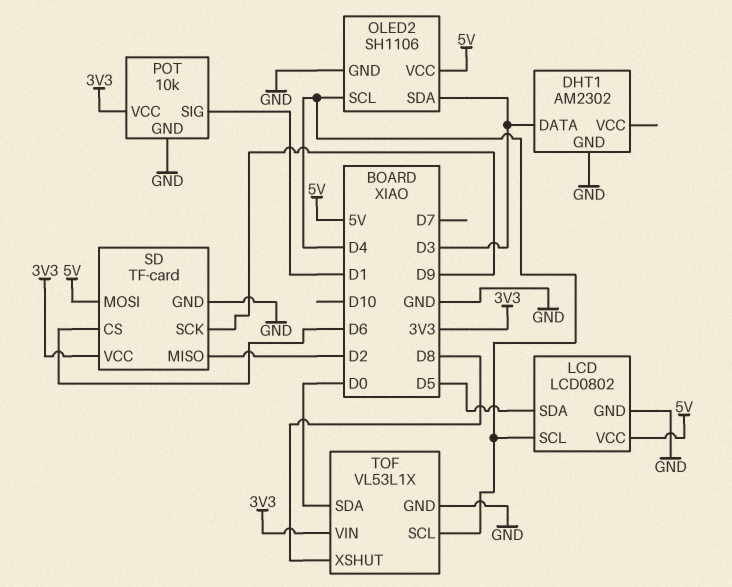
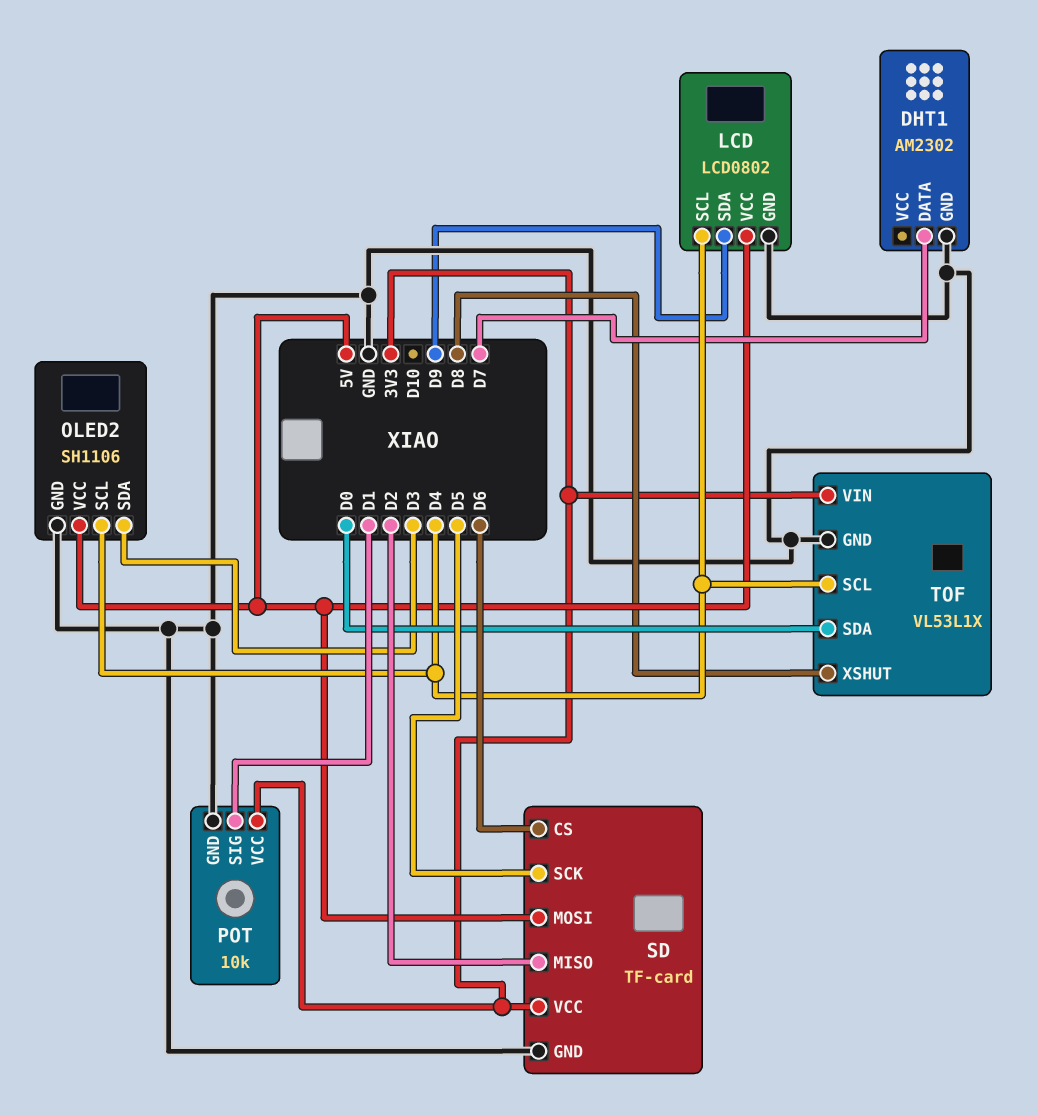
DHT1 pin DATA: D3 -> D7
LCD pin SDA: D5 -> D9
SD pin SCK: D9 -> D5

